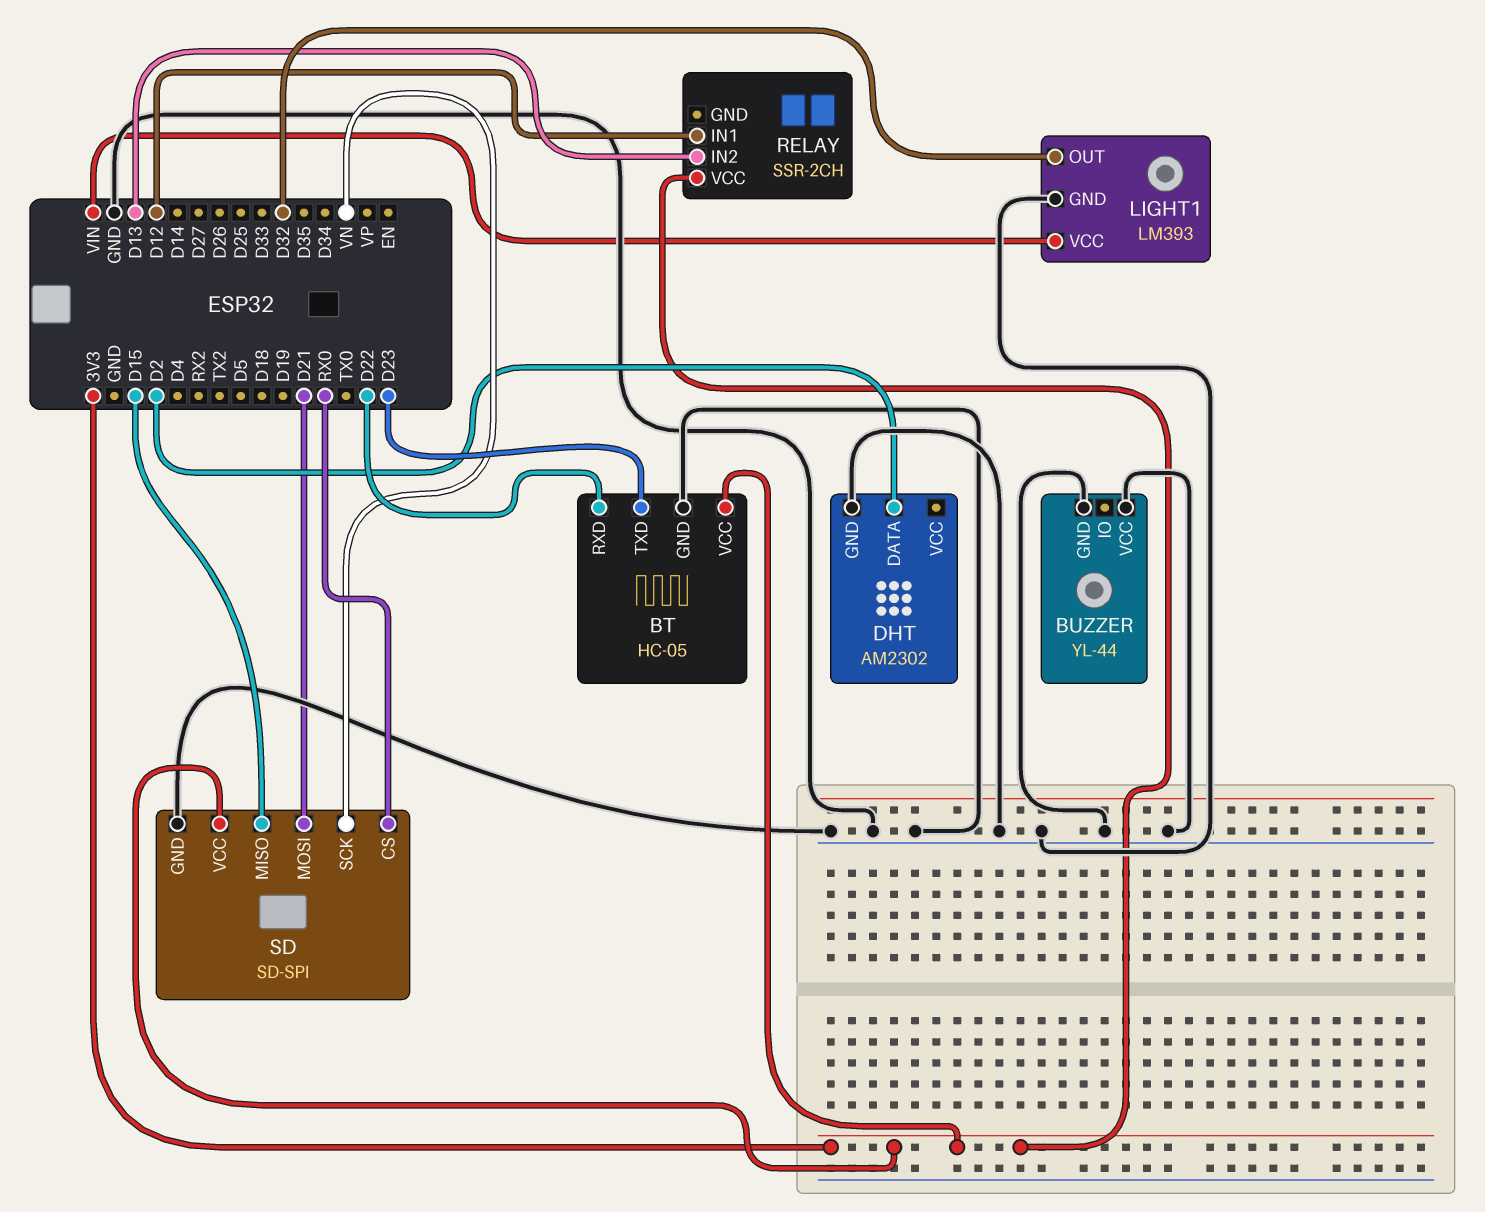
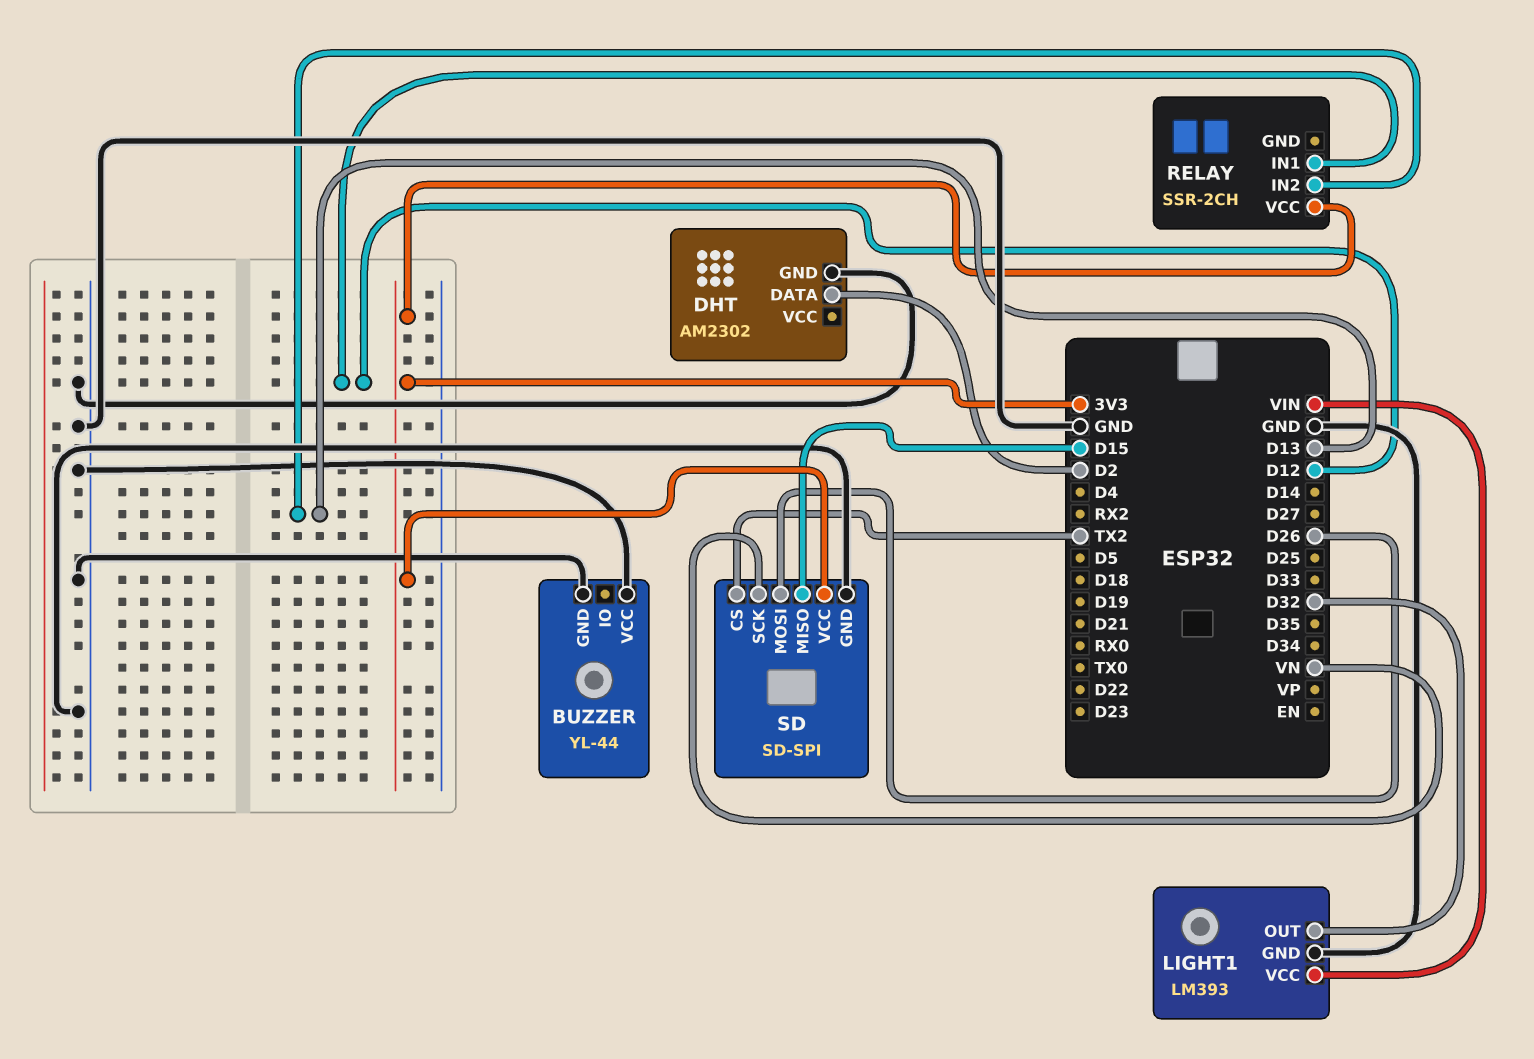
BT: HC-05 -> none
BT pin GND: GND -> none
BT pin RXD: D22 -> none
BT pin TXD: D23 -> none
BT pin VCC: 3V3 -> none
SD pin CS: RX0 -> TX2
SD pin MOSI: D21 -> D26

